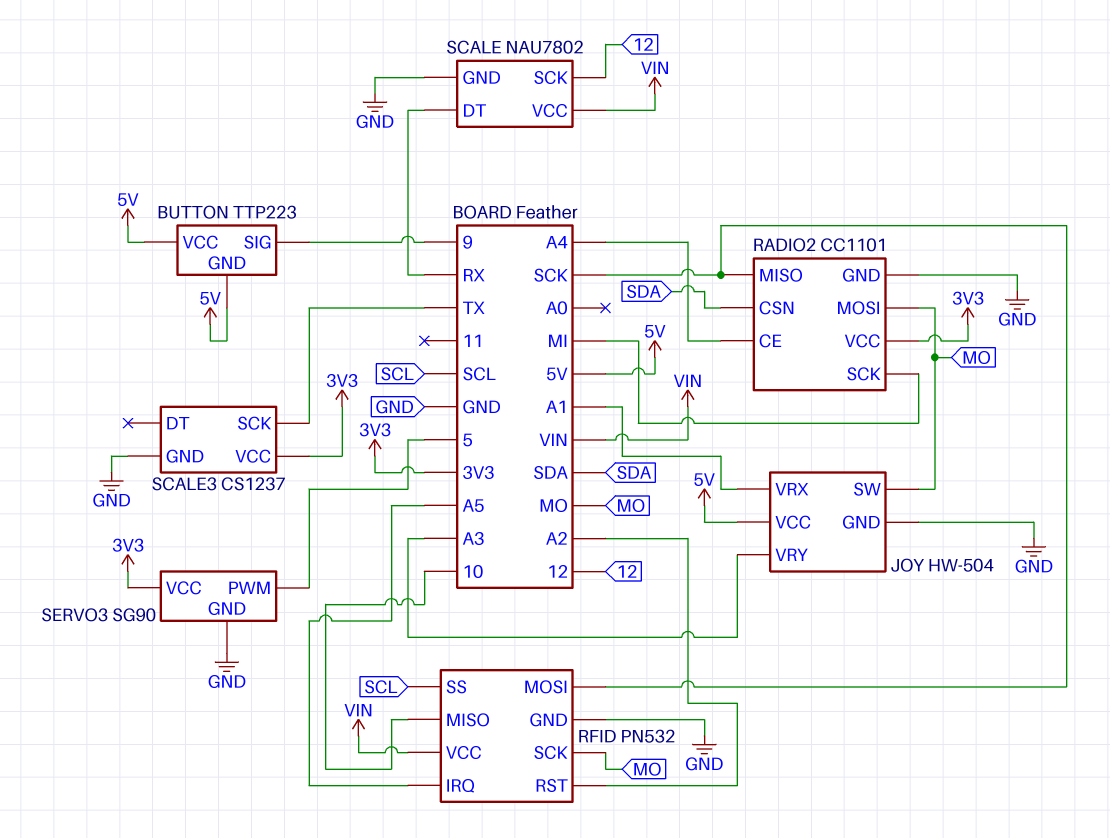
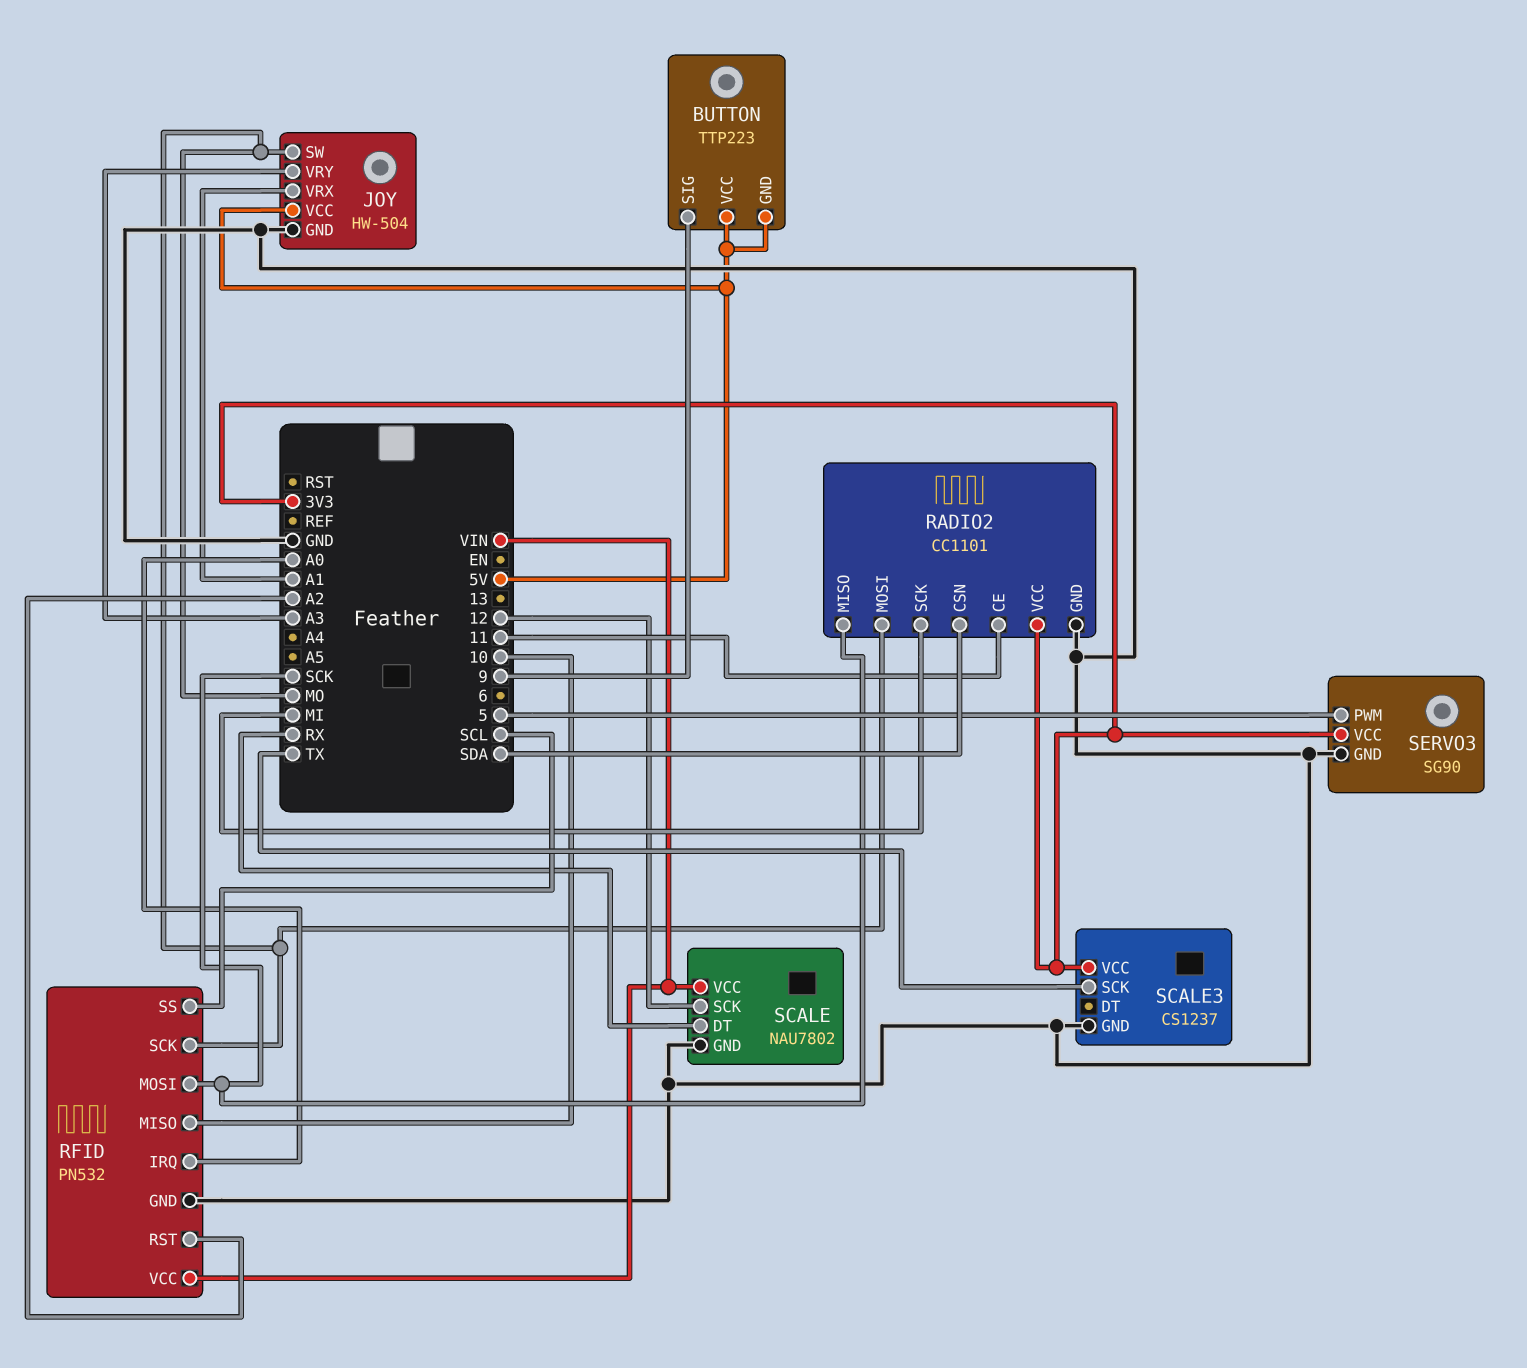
RADIO2 pin CE: A4 -> 11
RFID pin IRQ: A5 -> A0

